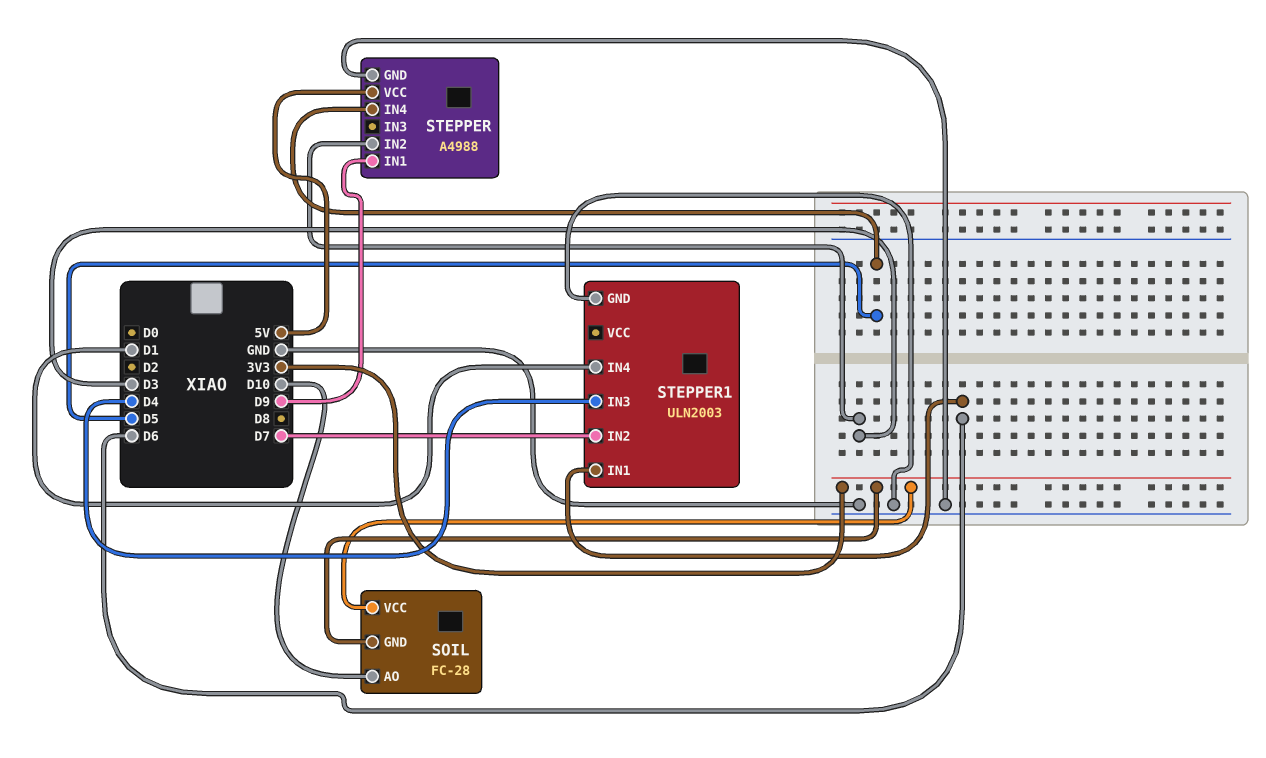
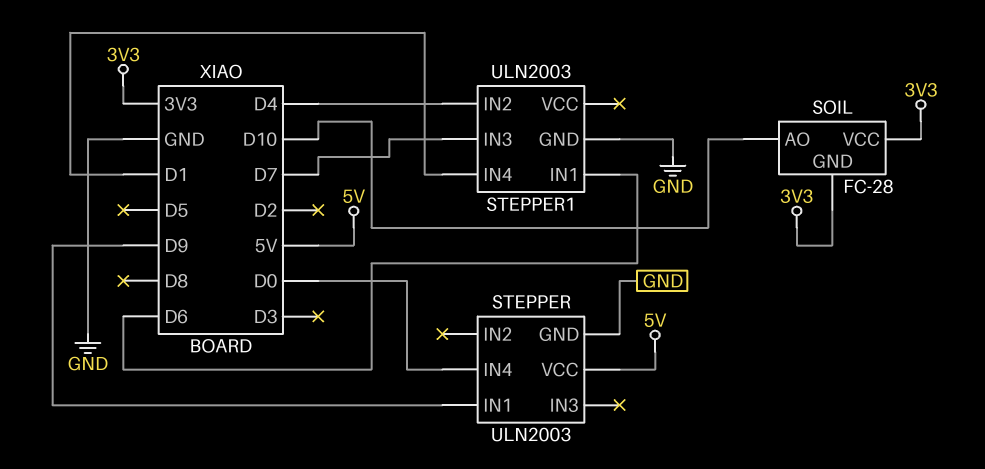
STEPPER: A4988 -> ULN2003
STEPPER pin IN2: D3 -> none
STEPPER pin IN4: D5 -> D0
STEPPER1 pin IN2: D7 -> D4
STEPPER1 pin IN3: D4 -> D7

